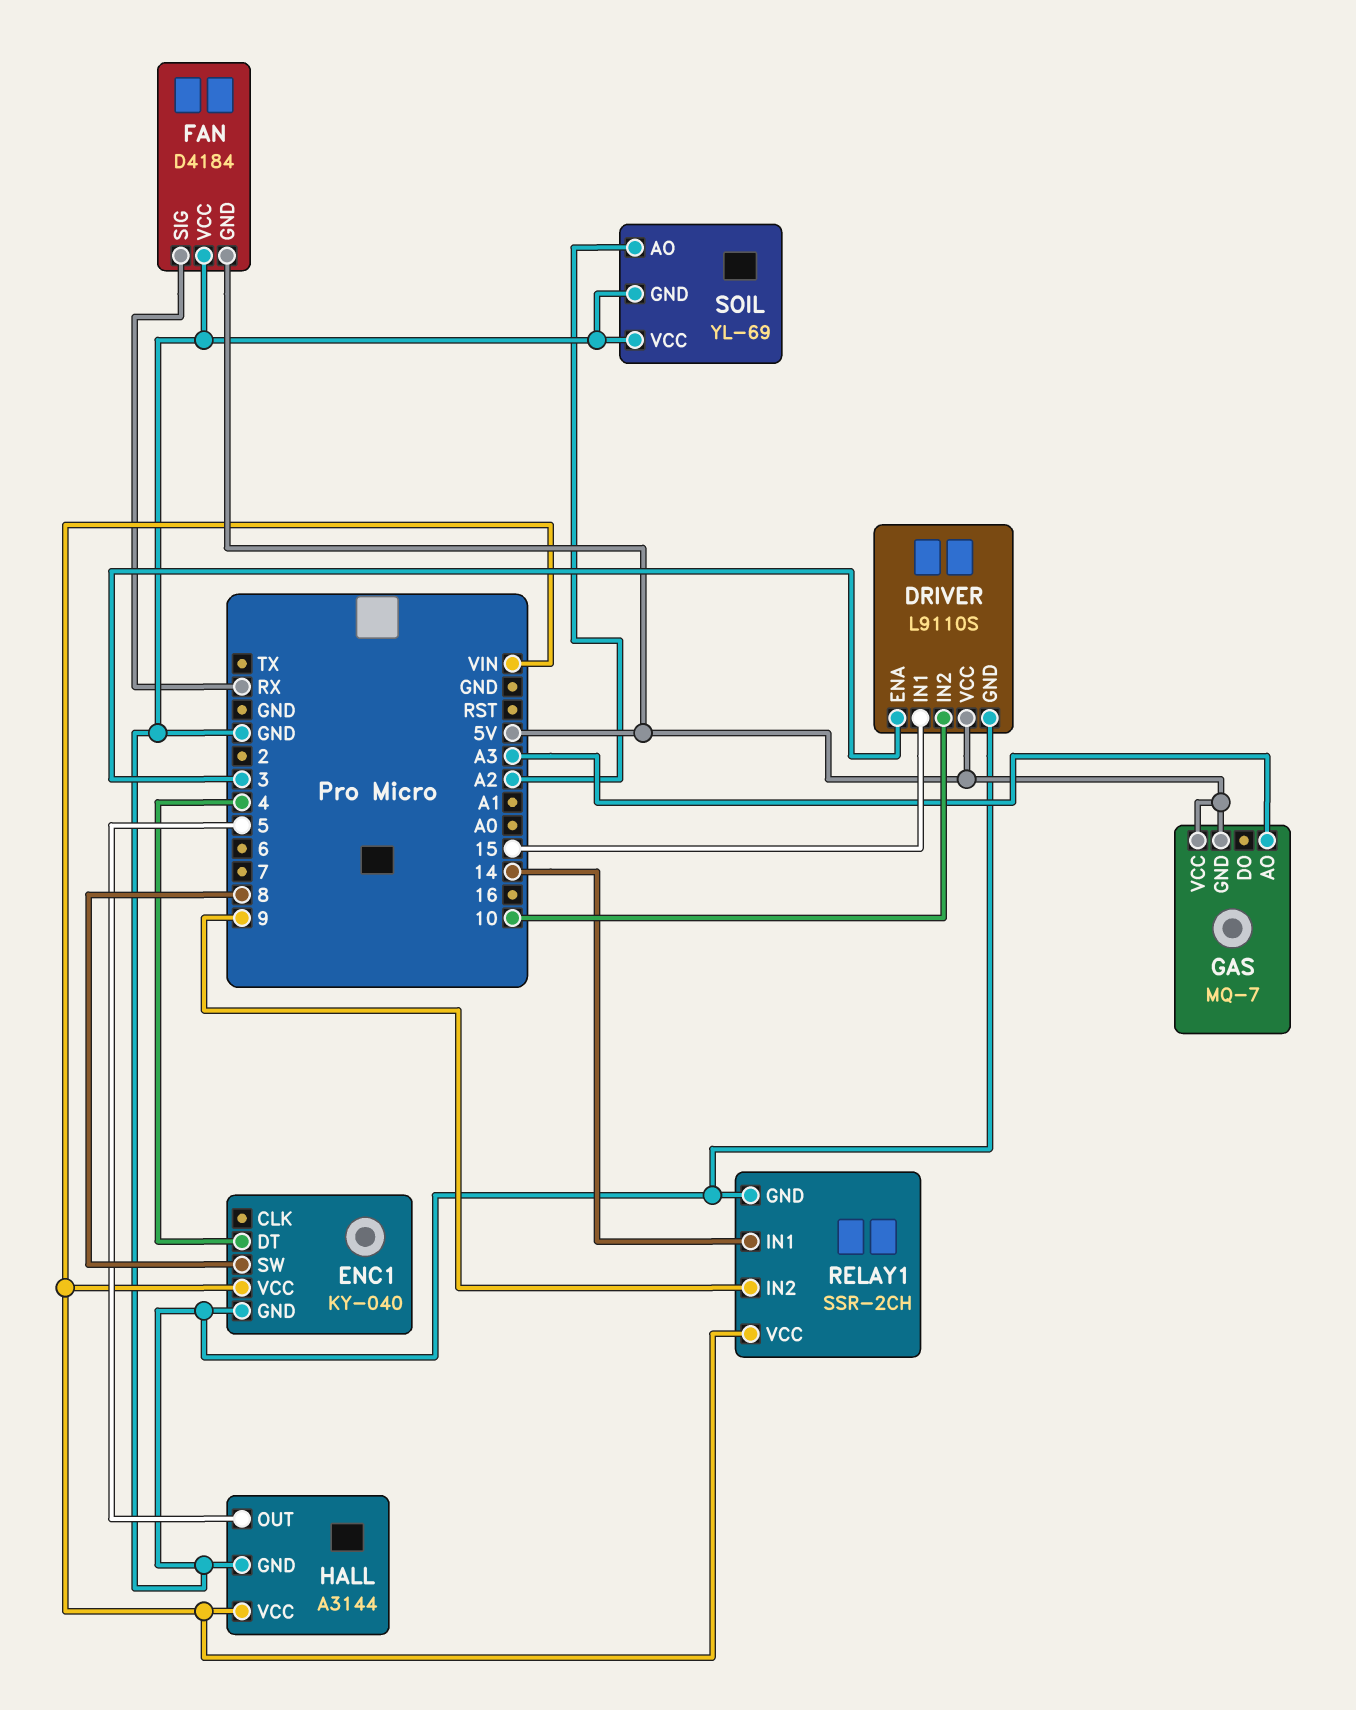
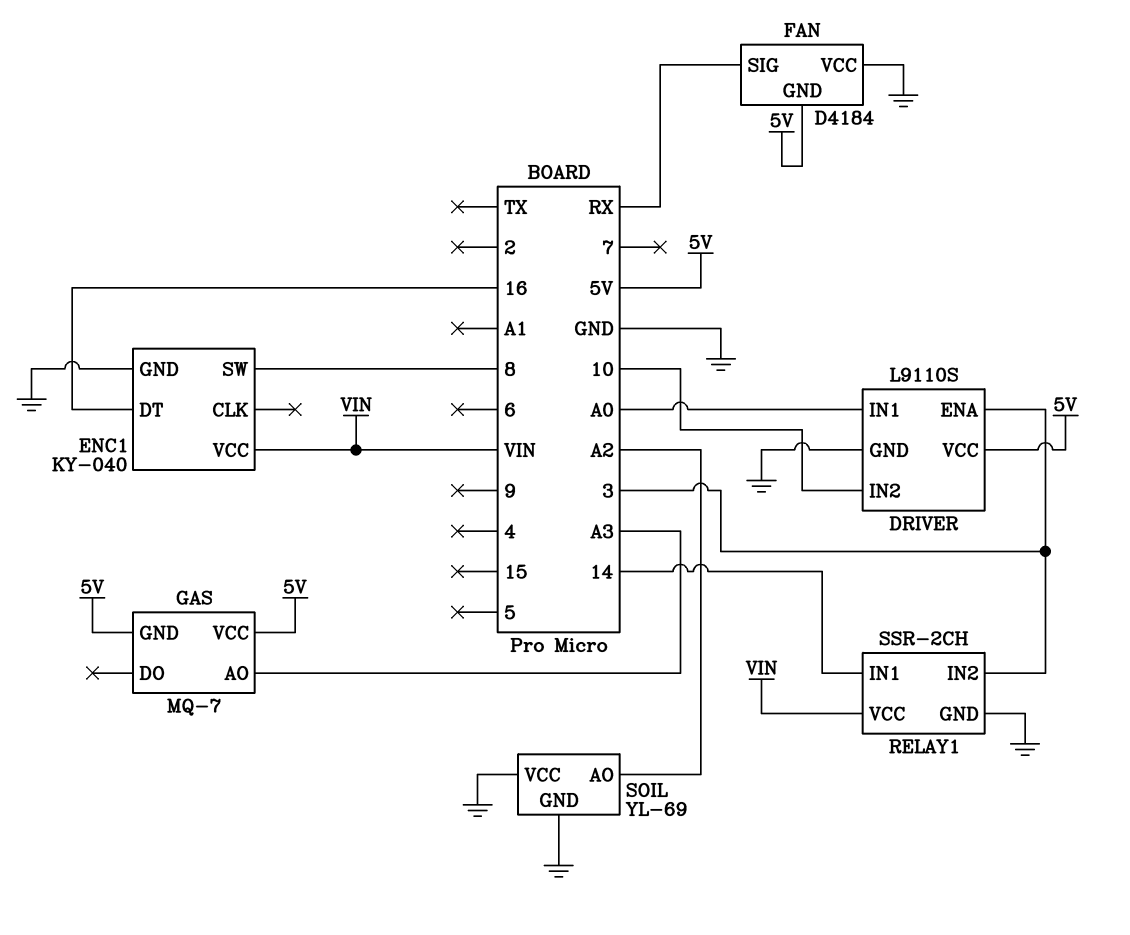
DRIVER pin IN1: 15 -> A0
ENC1 pin DT: 4 -> 16
HALL: A3144 -> none
HALL pin GND: GND -> none
HALL pin OUT: 5 -> none
HALL pin VCC: VIN -> none
RELAY1 pin IN2: 9 -> 3

